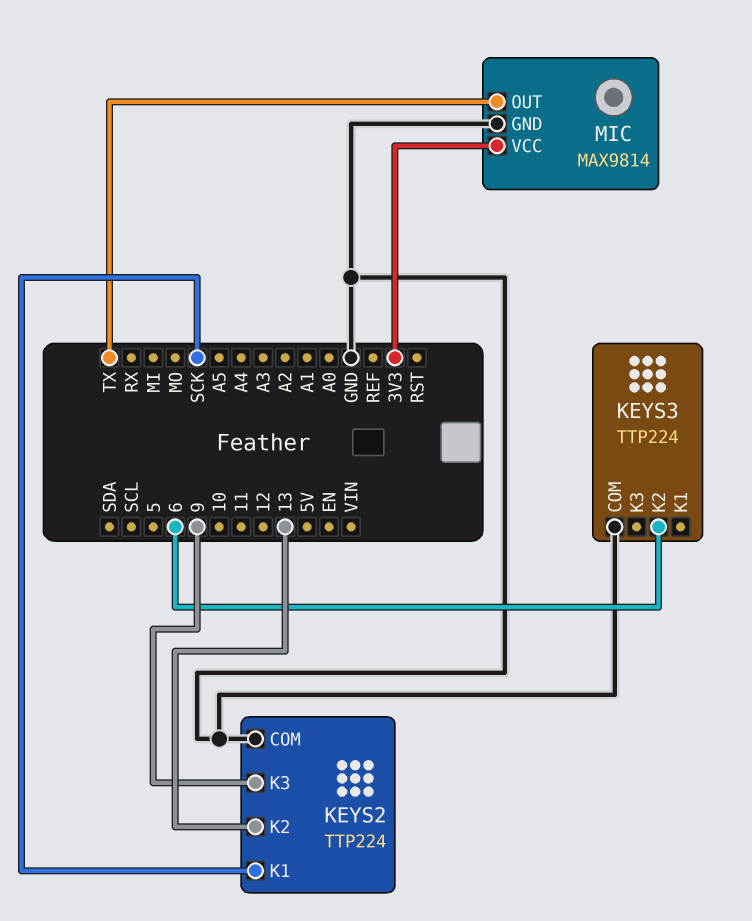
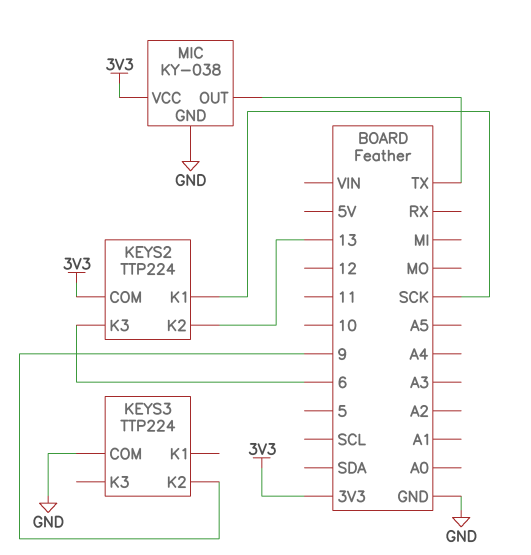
KEYS2 pin COM: GND -> 3V3
KEYS2 pin K3: 9 -> 6
KEYS3 pin K2: 6 -> 9
MIC: MAX9814 -> KY-038

